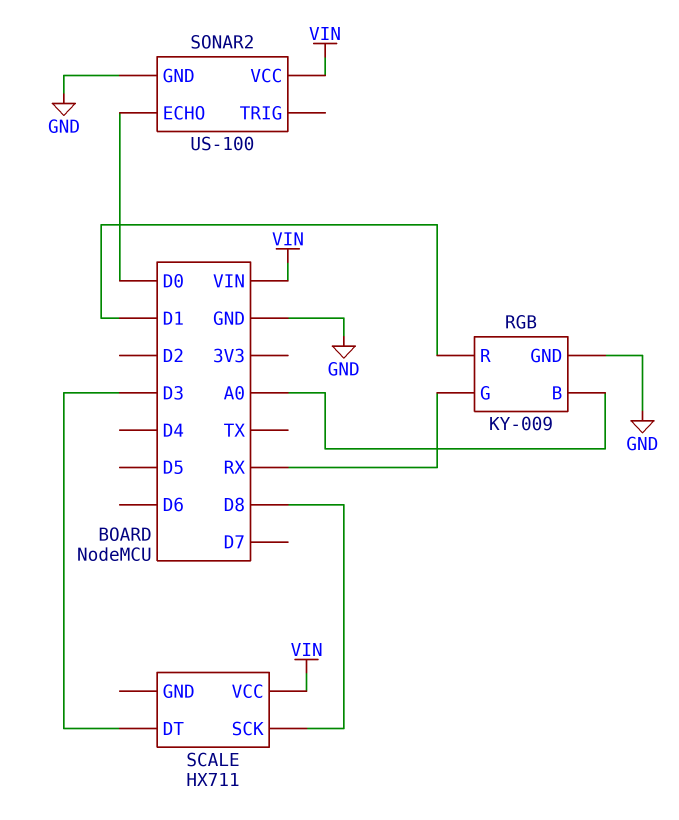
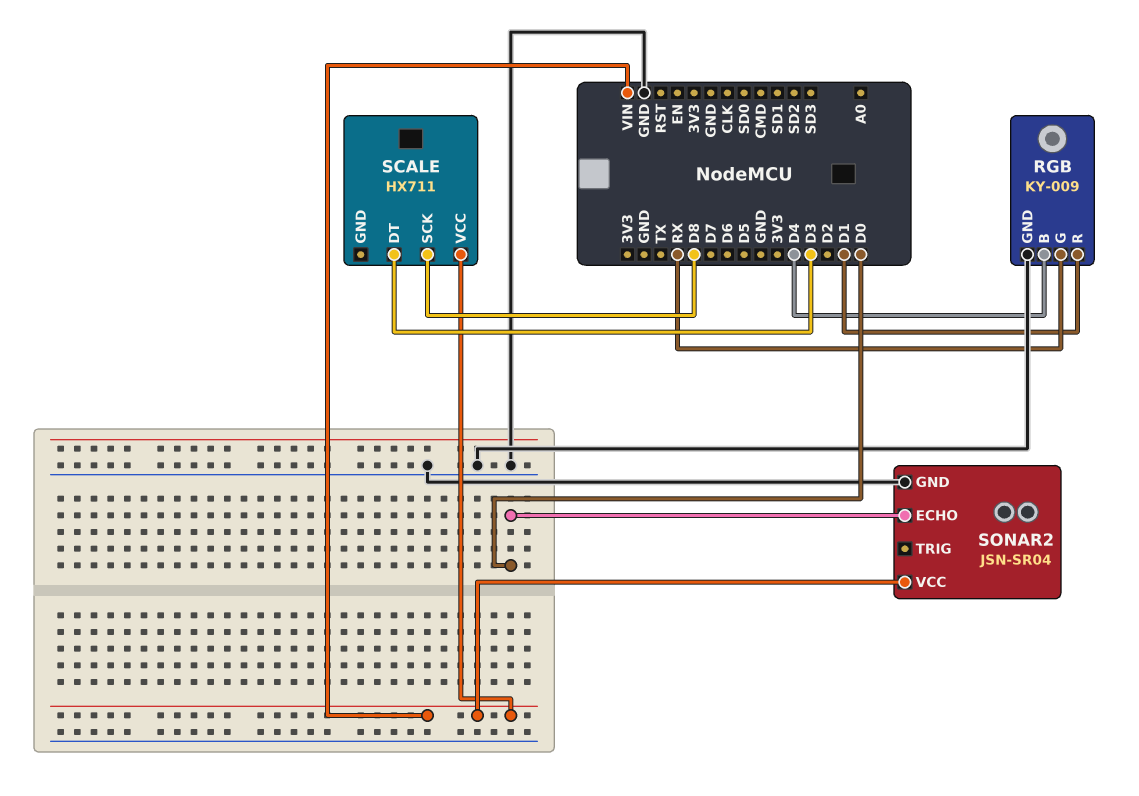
RGB pin B: A0 -> D4
SONAR2: US-100 -> JSN-SR04

